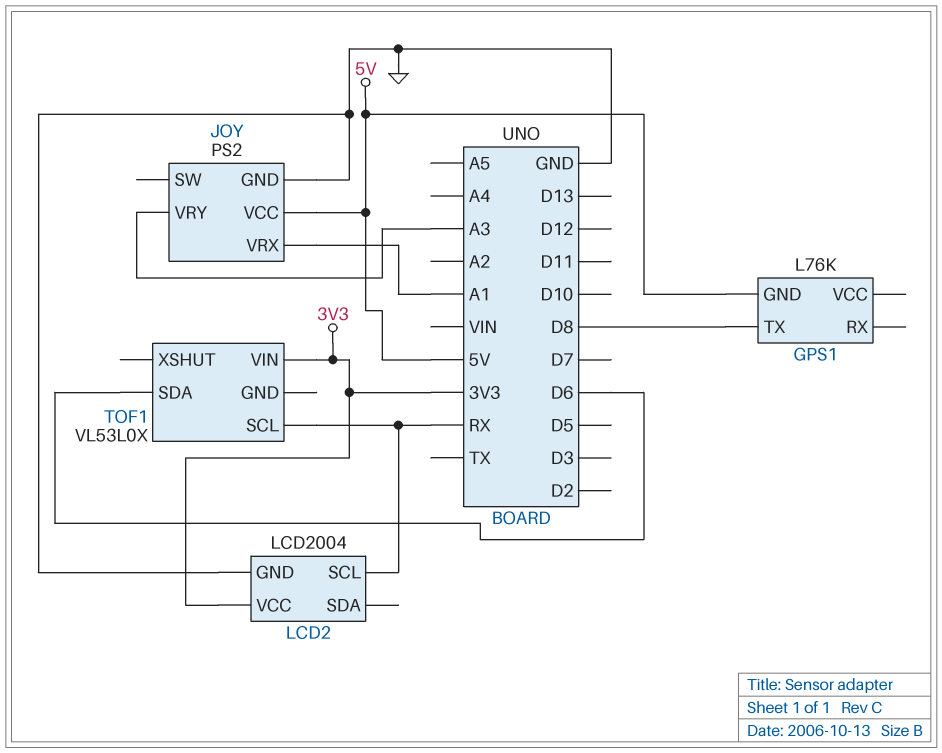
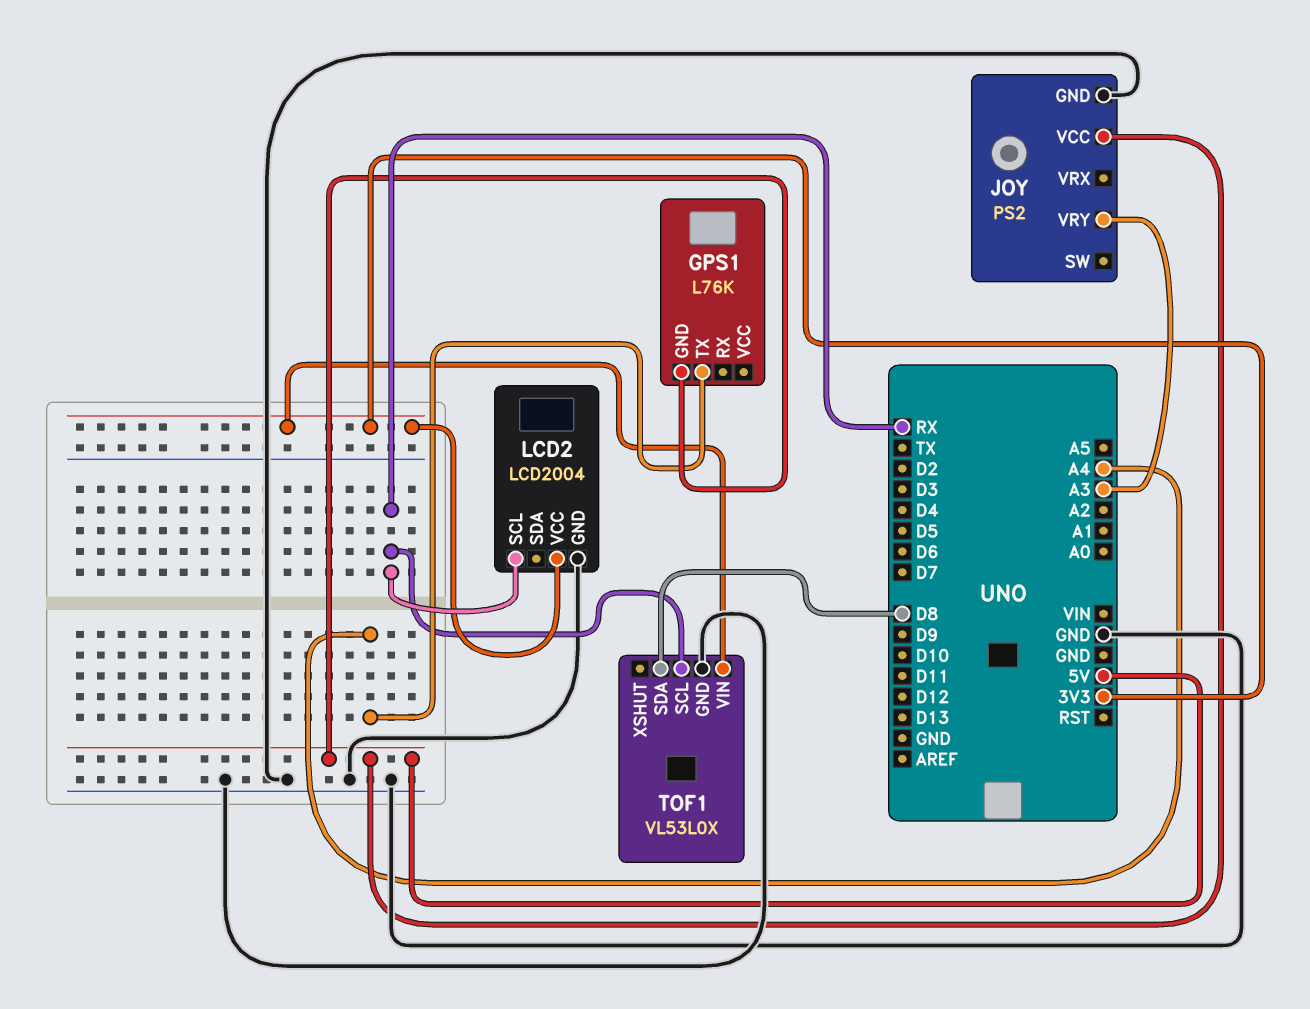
GPS1 pin TX: D8 -> A4
JOY pin VRX: A1 -> none
TOF1 pin GND: none -> GND
TOF1 pin SDA: D6 -> D8

